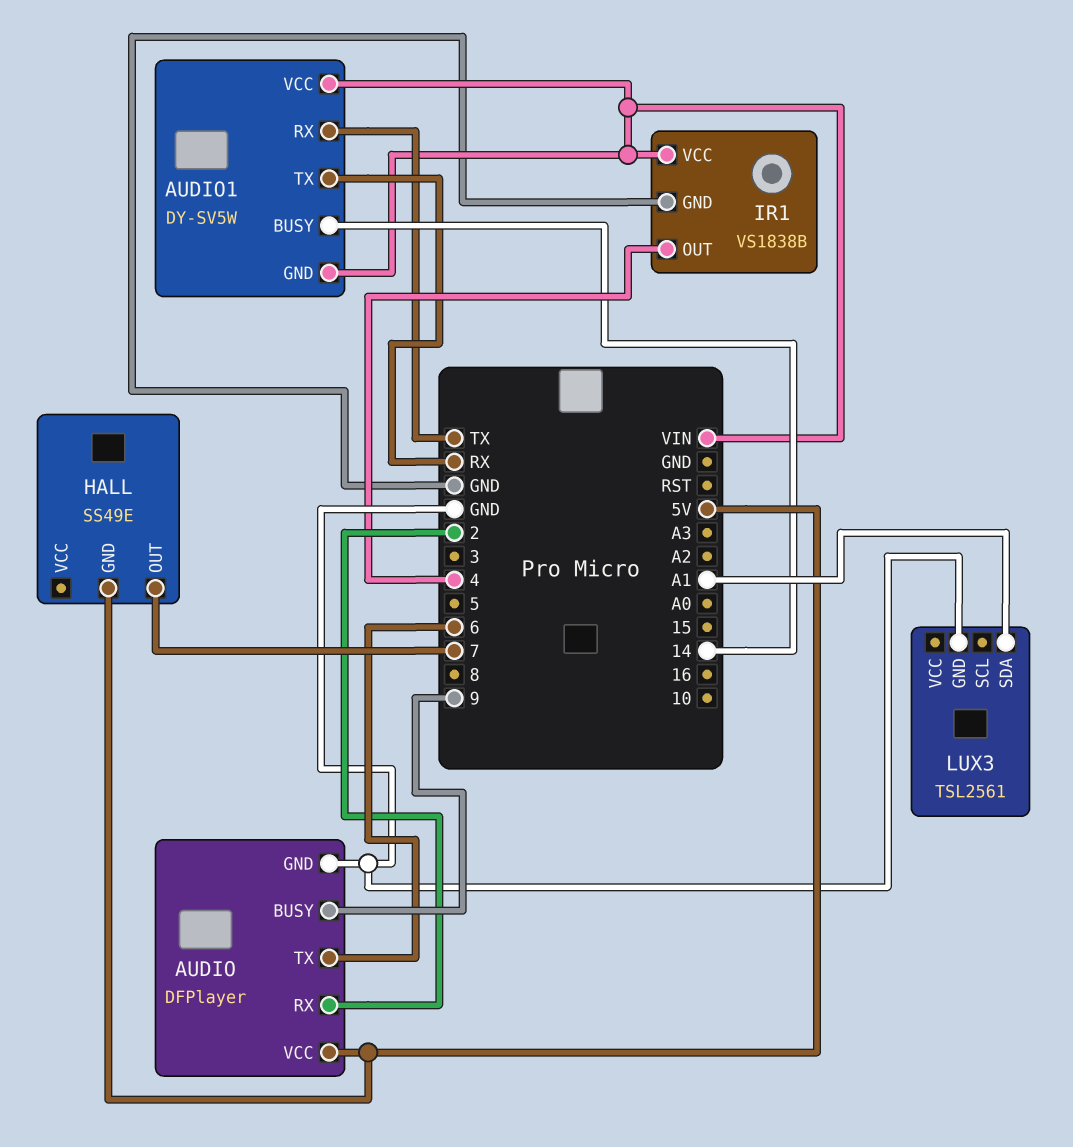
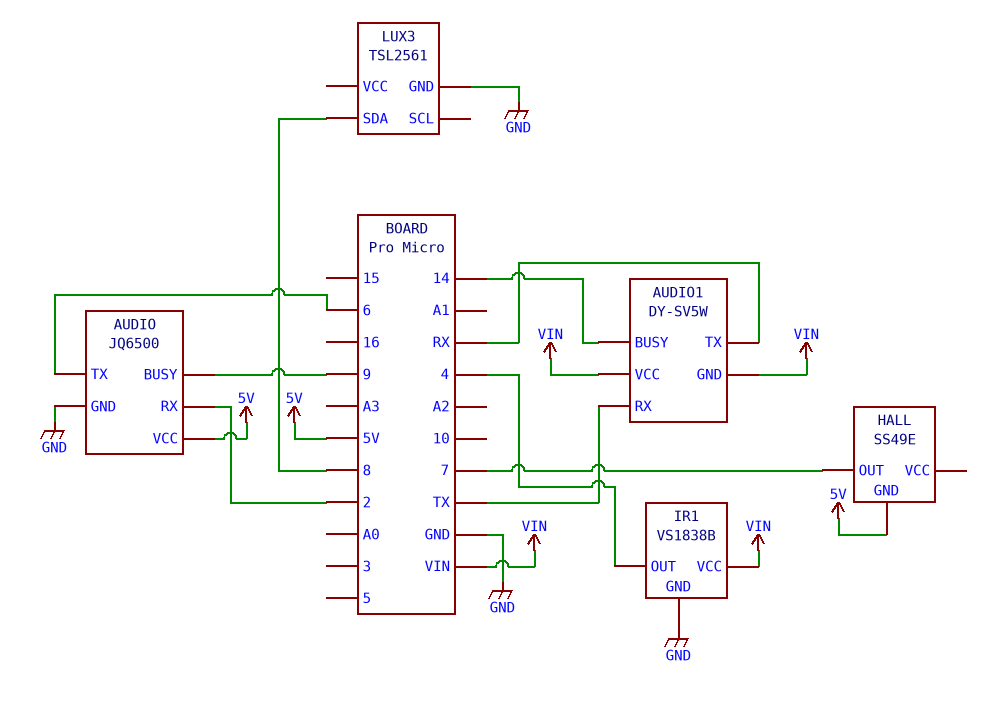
AUDIO: DFPlayer -> JQ6500
LUX3 pin SDA: A1 -> 8

